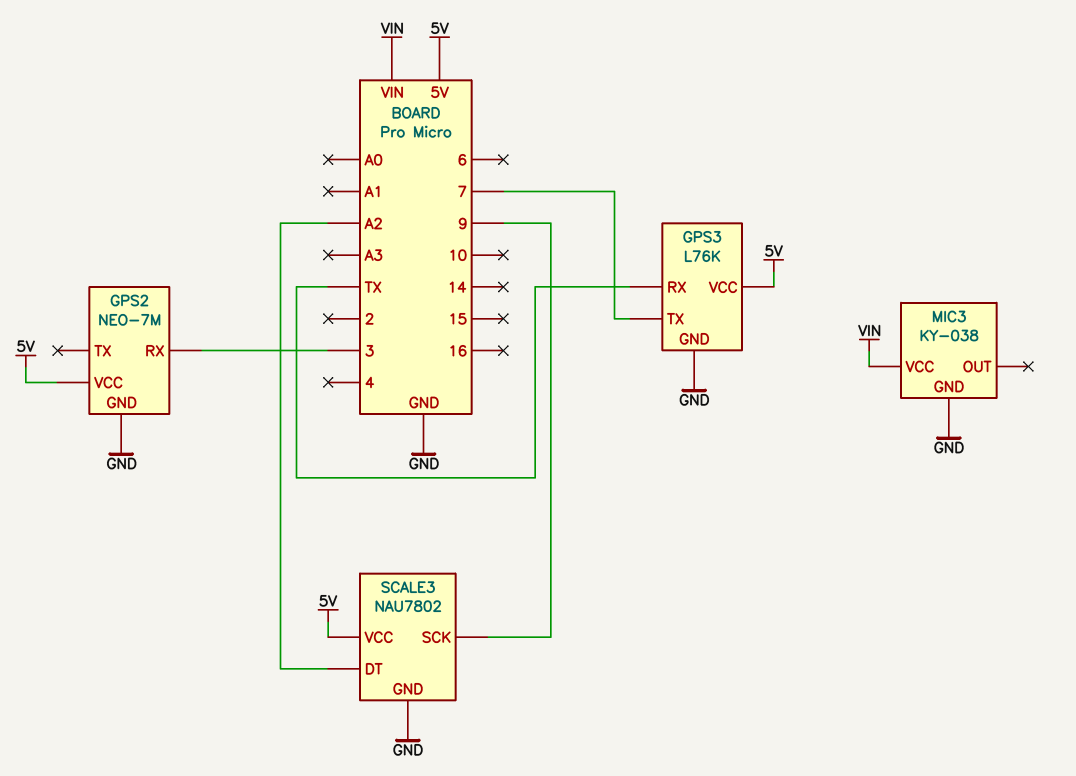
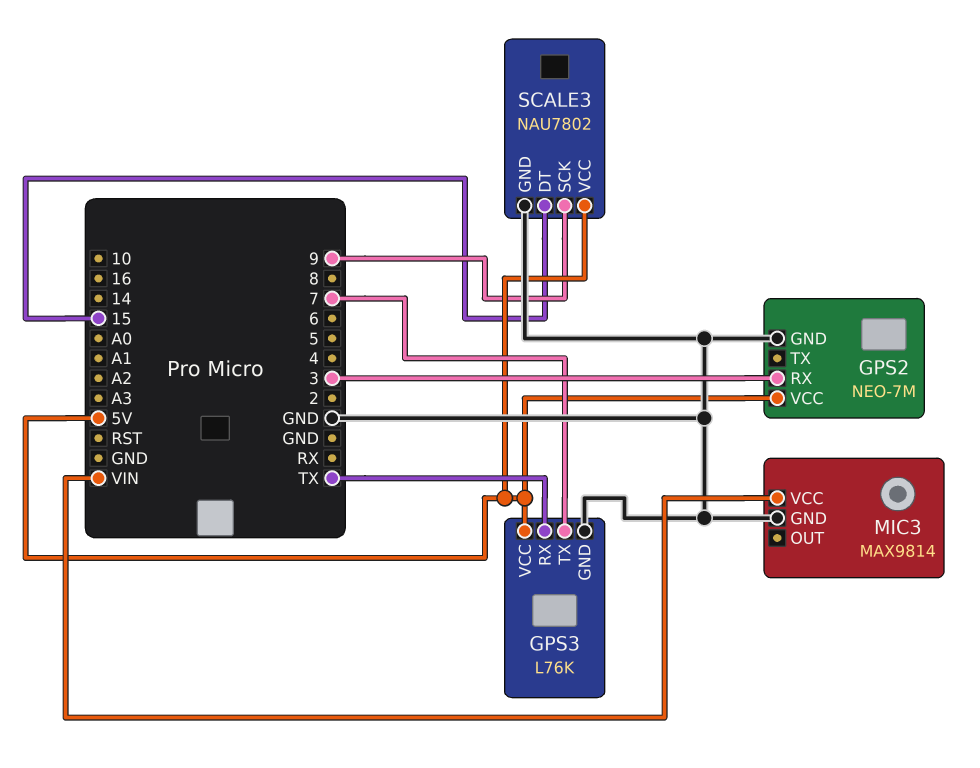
MIC3: KY-038 -> MAX9814
SCALE3 pin DT: A2 -> 15

